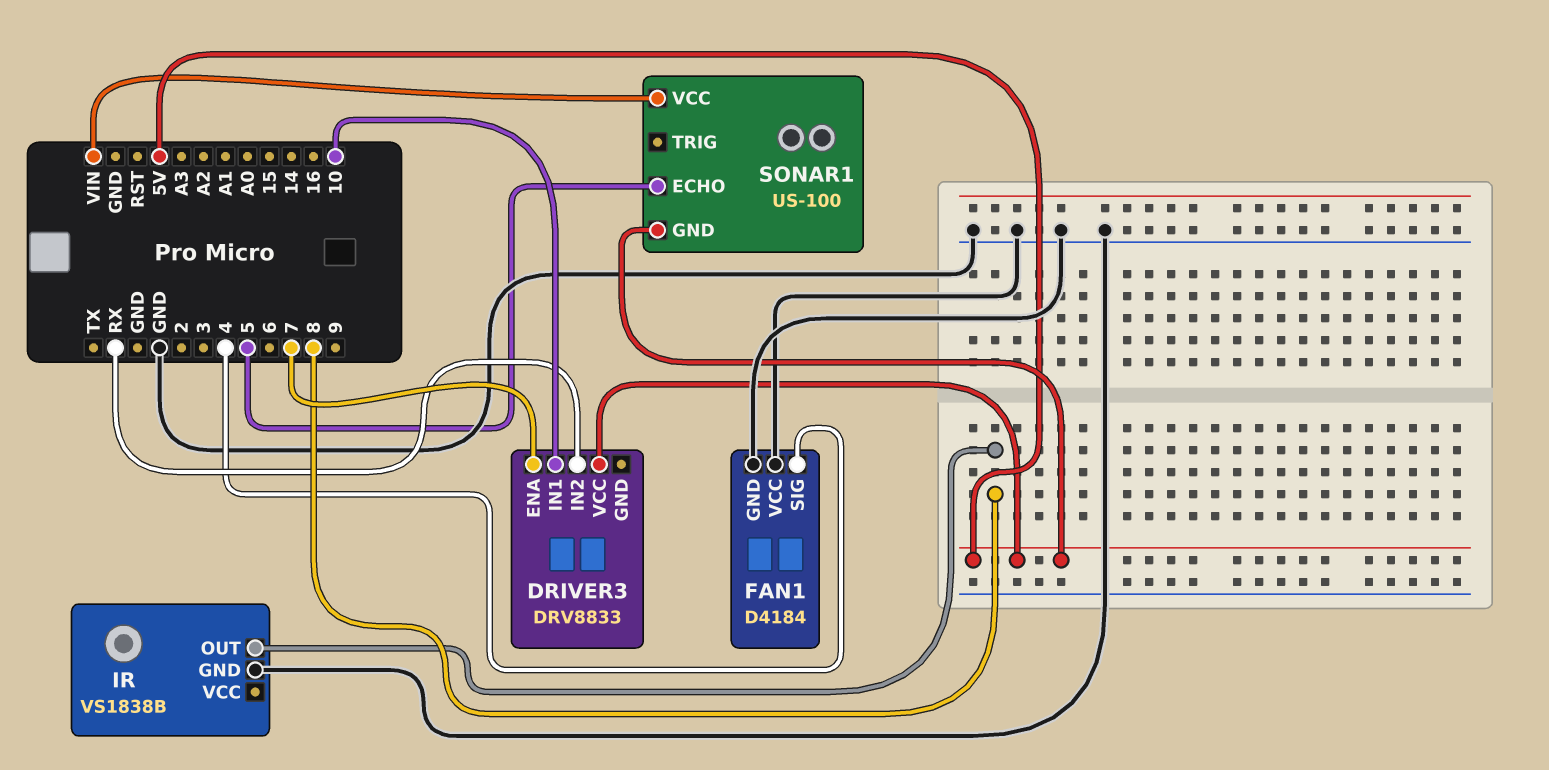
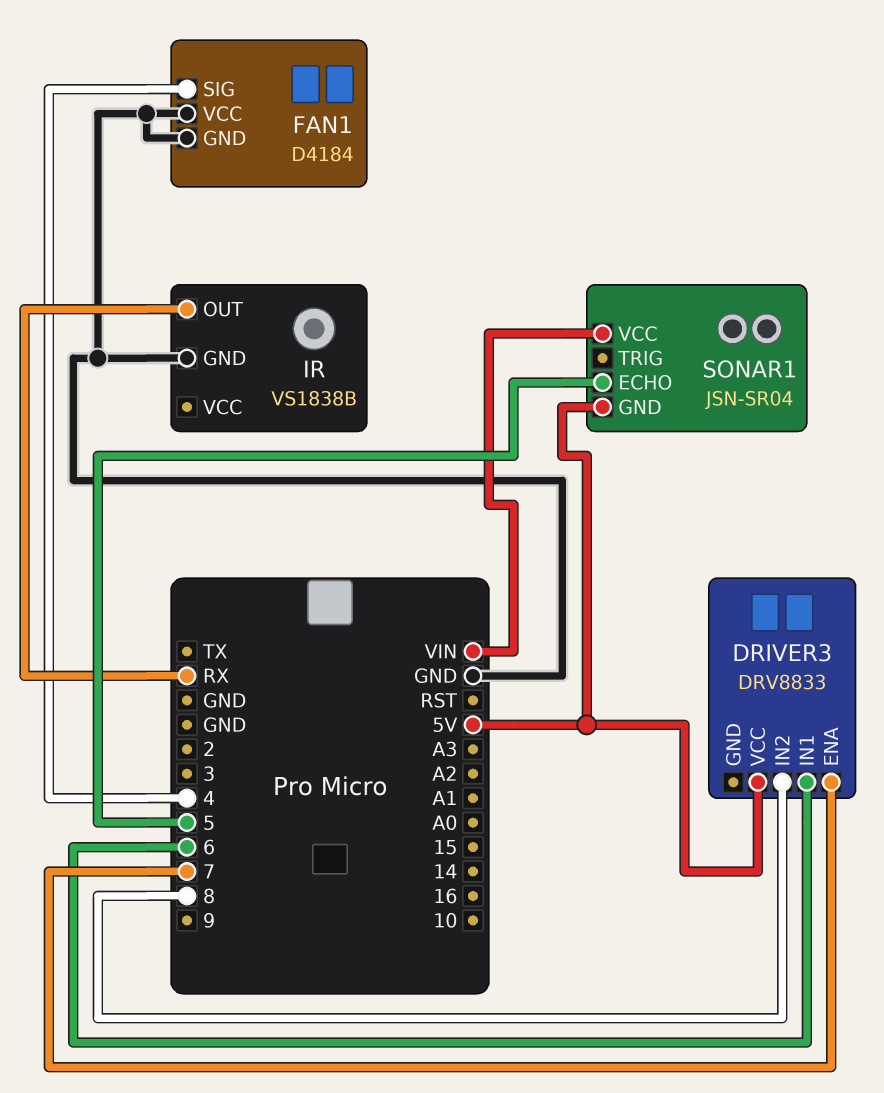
DRIVER3 pin IN1: 10 -> 6
DRIVER3 pin IN2: RX -> 8
IR pin OUT: 8 -> RX
SONAR1: US-100 -> JSN-SR04

